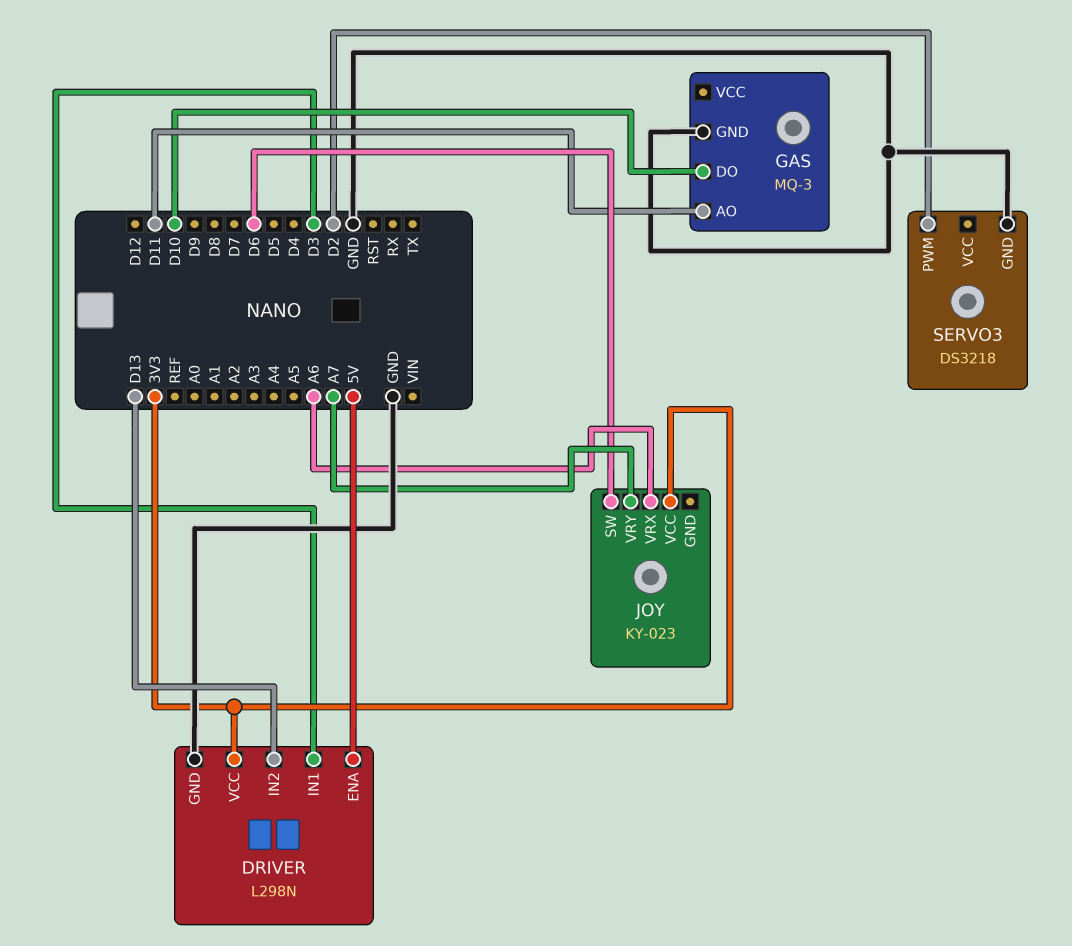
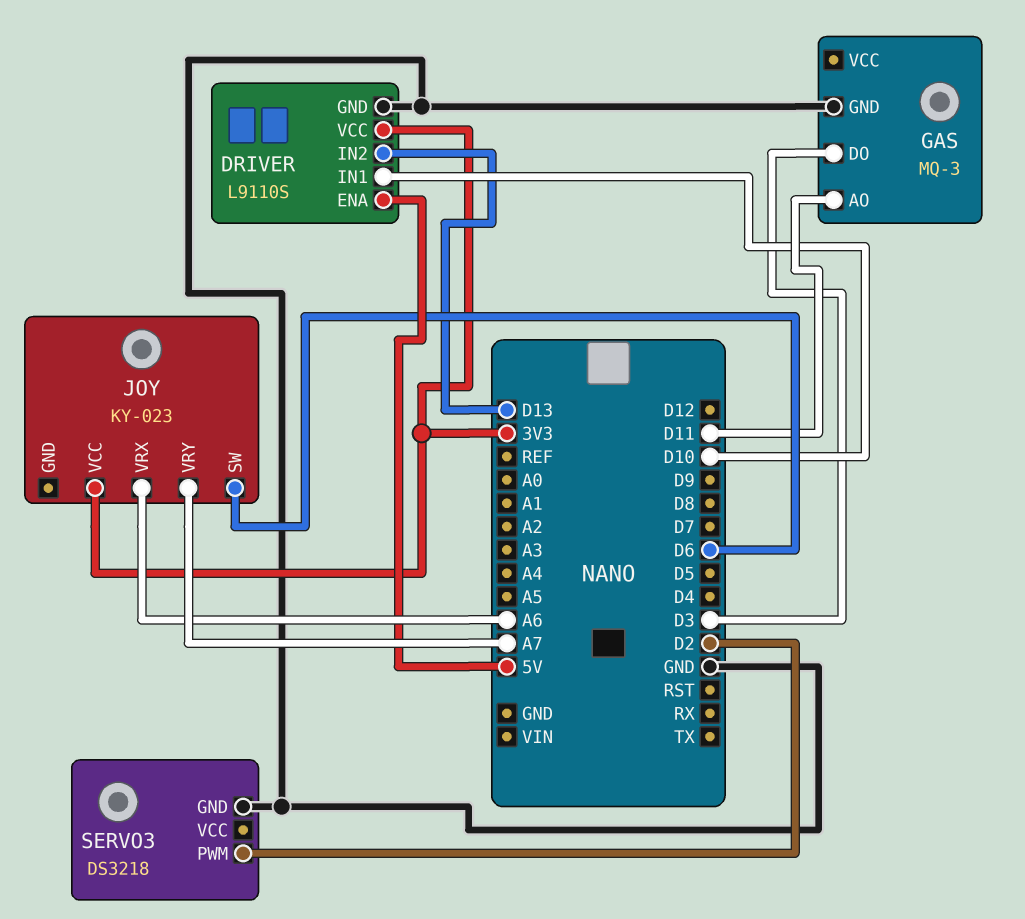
DRIVER: L298N -> L9110S
DRIVER pin IN1: D3 -> D10
GAS pin DO: D10 -> D3

